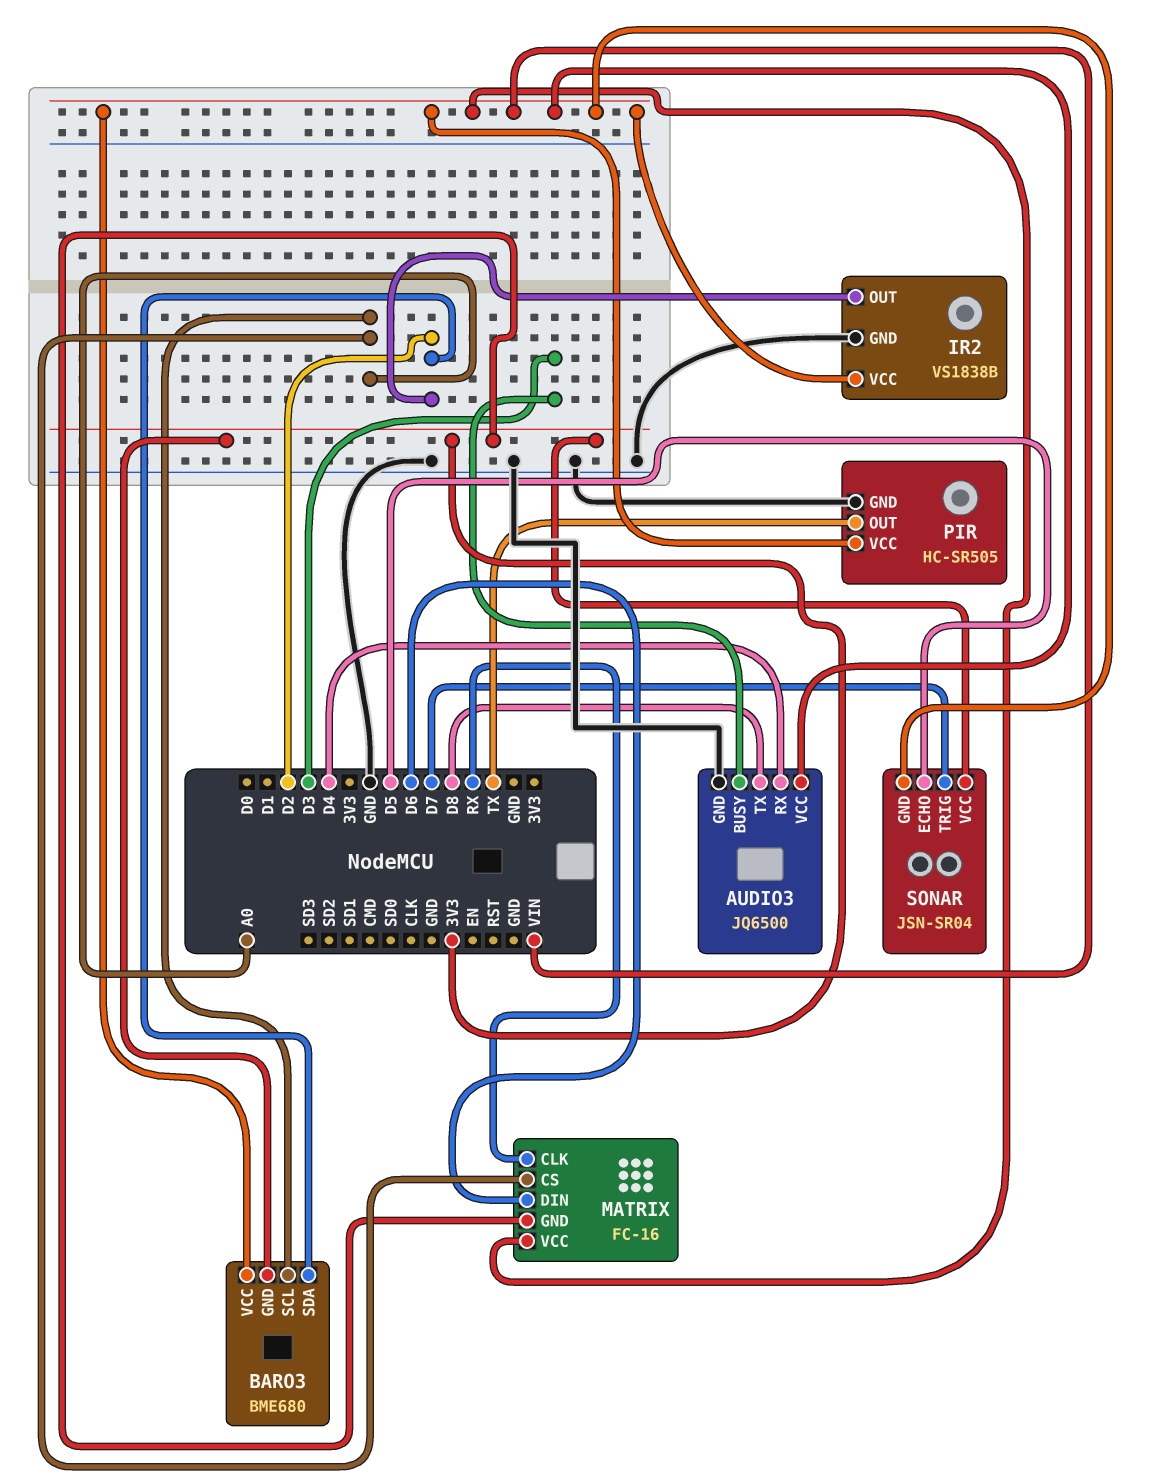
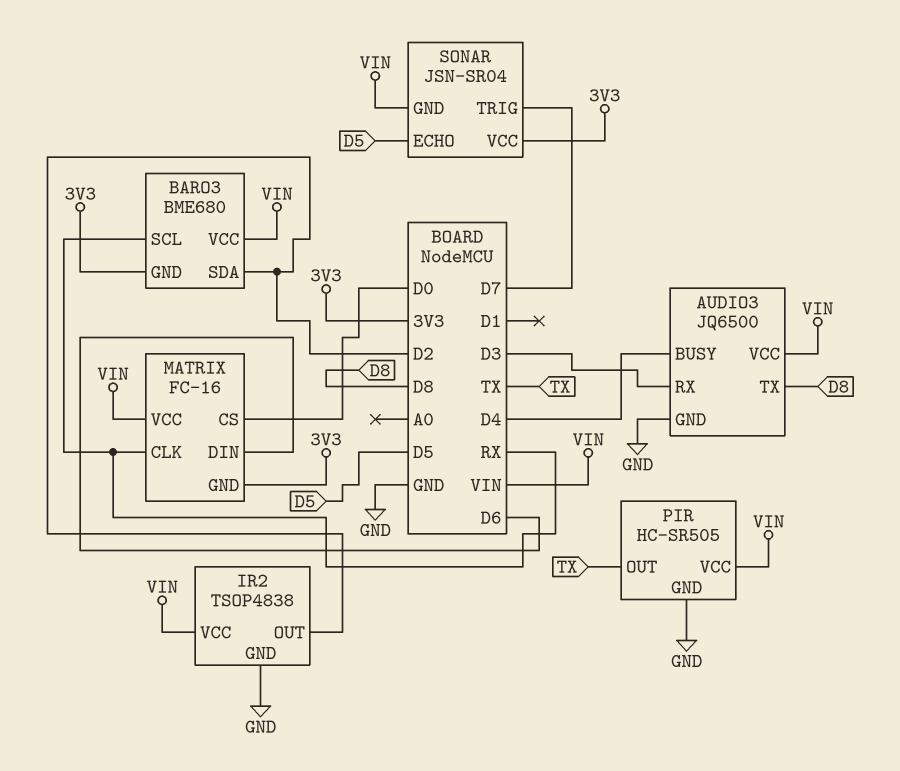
AUDIO3 pin BUSY: D3 -> D4
AUDIO3 pin RX: D4 -> D3
BARO3 pin SCL: A0 -> RX
IR2: VS1838B -> TSOP4838
MATRIX pin CS: A0 -> D0

